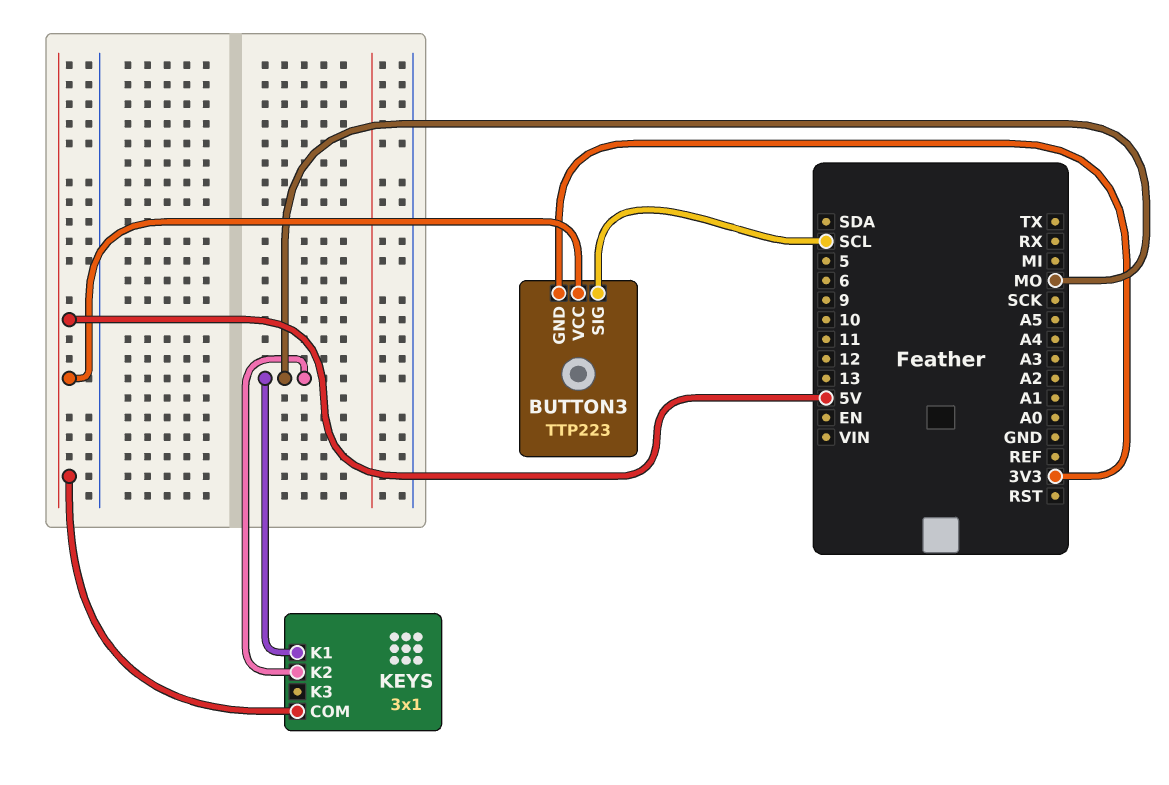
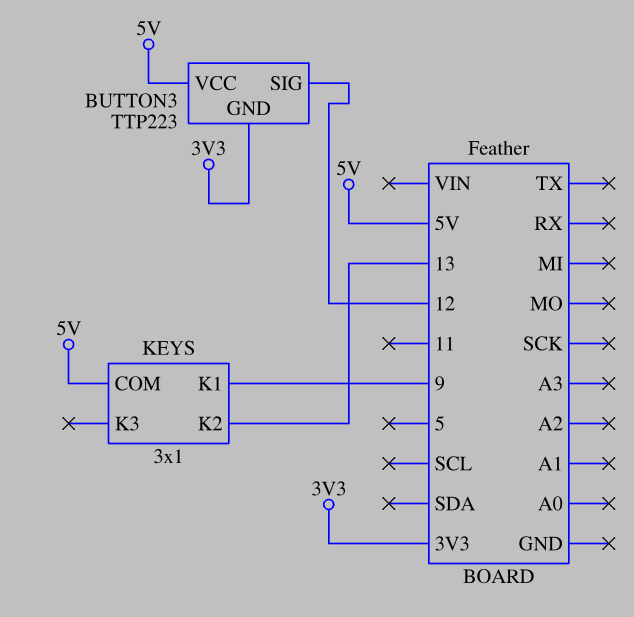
BUTTON3 pin SIG: SCL -> 12
KEYS pin K1: MO -> 9
KEYS pin K2: MO -> 13

